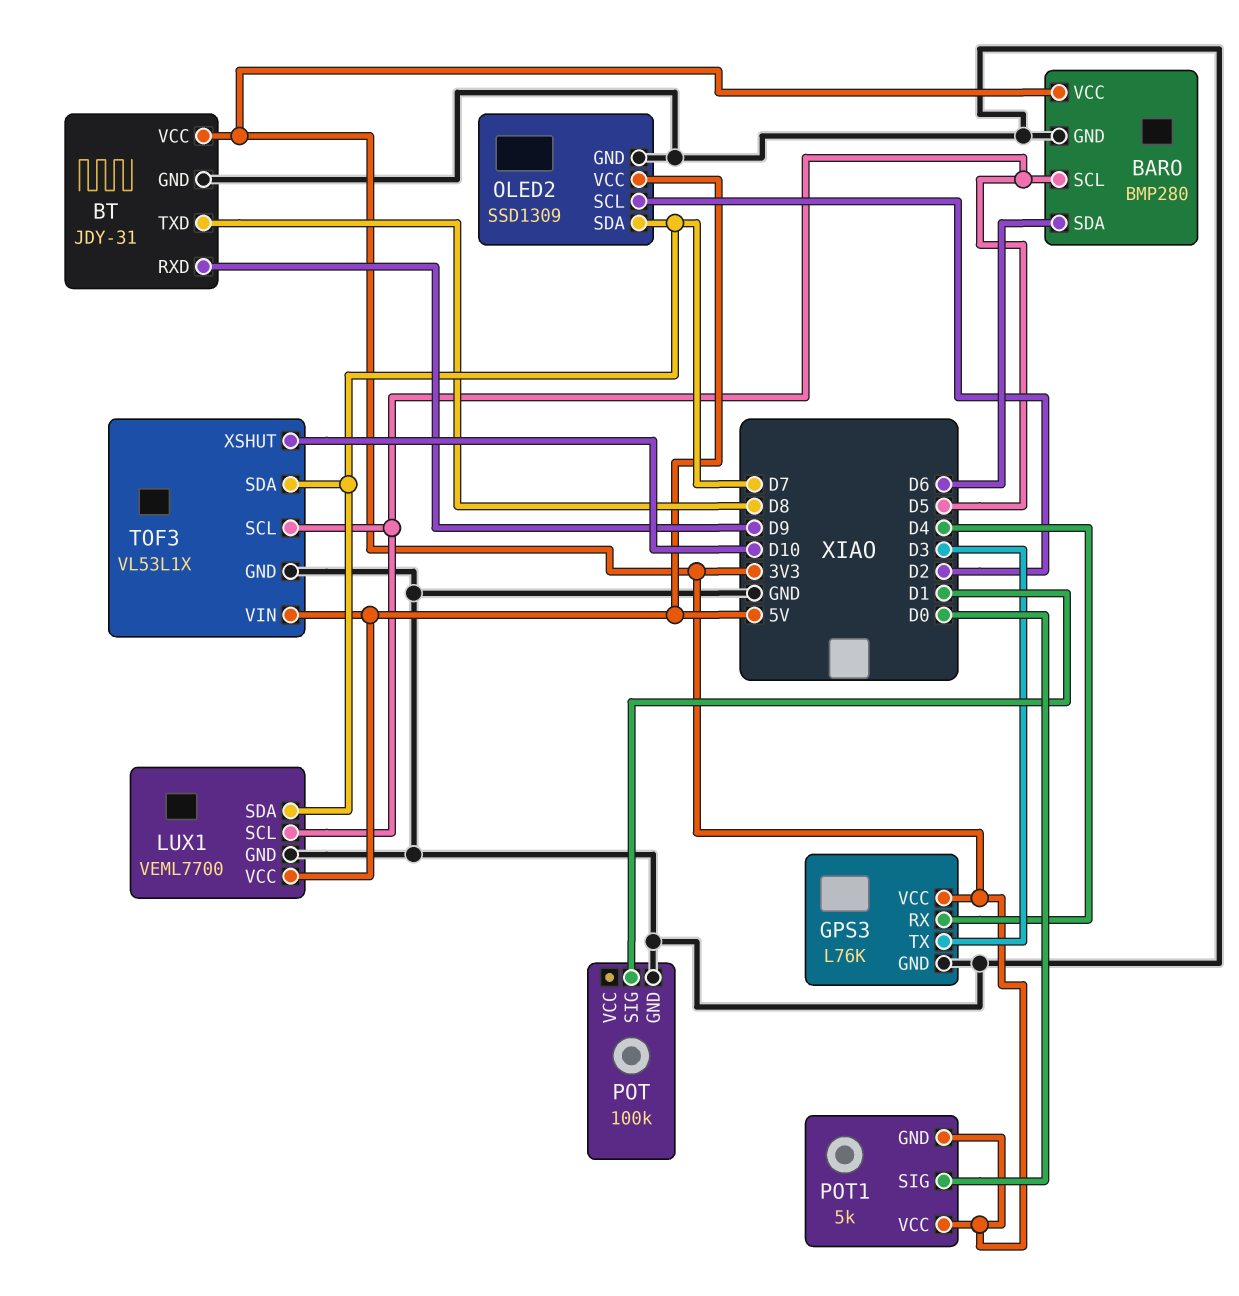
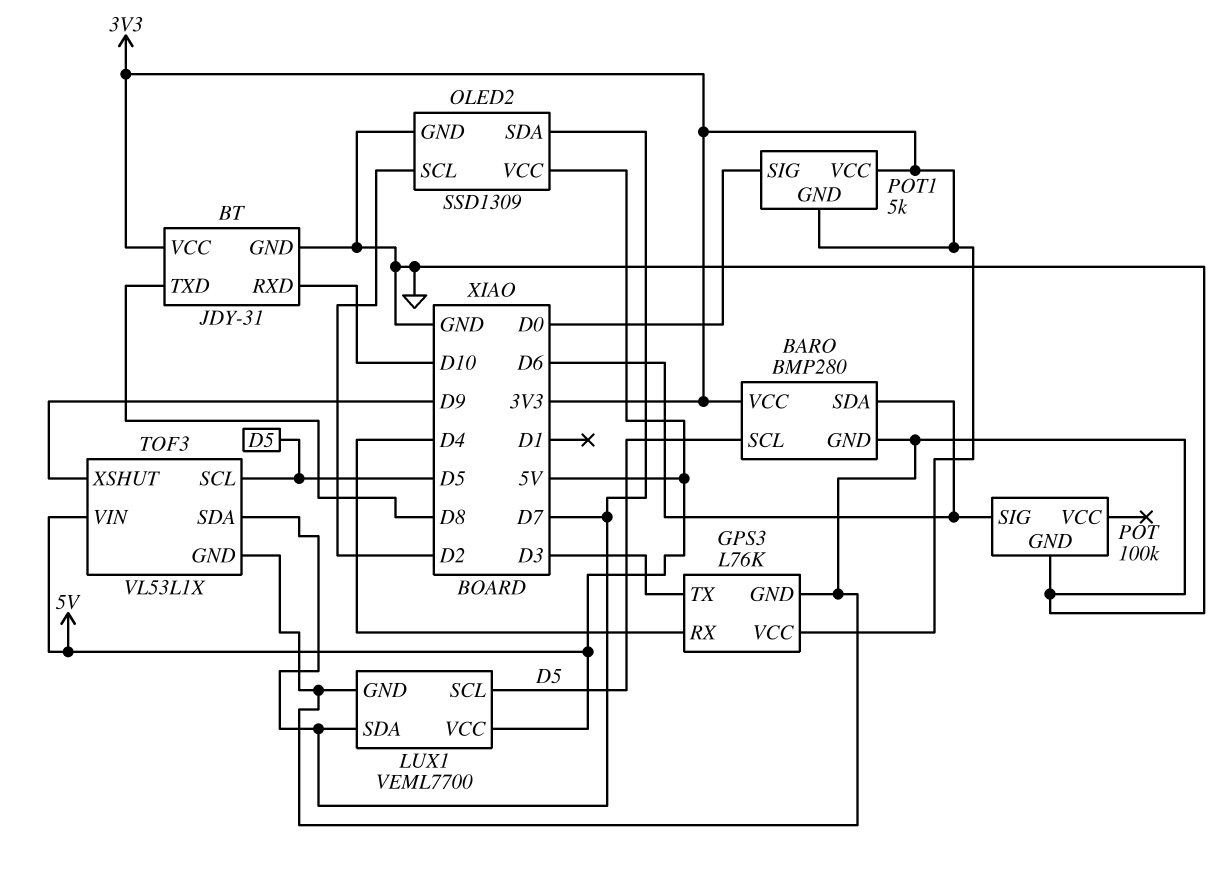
BT pin RXD: D9 -> D10
POT pin SIG: D1 -> D6
TOF3 pin XSHUT: D10 -> D9

